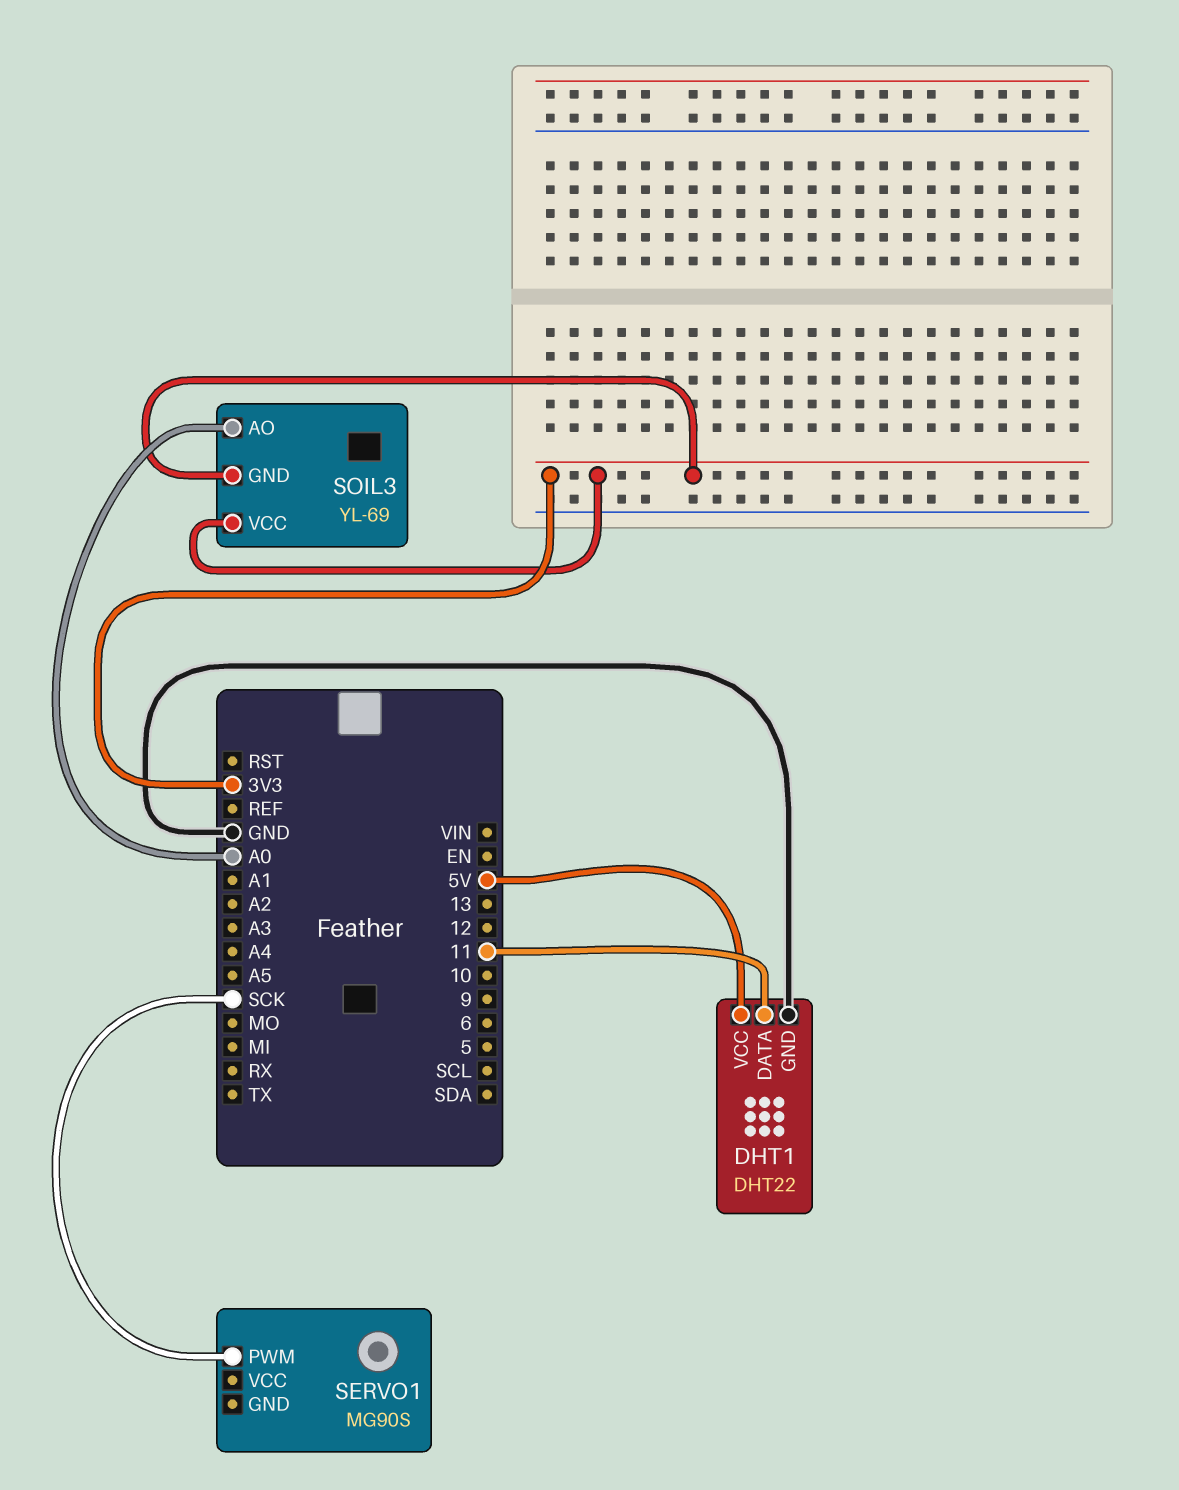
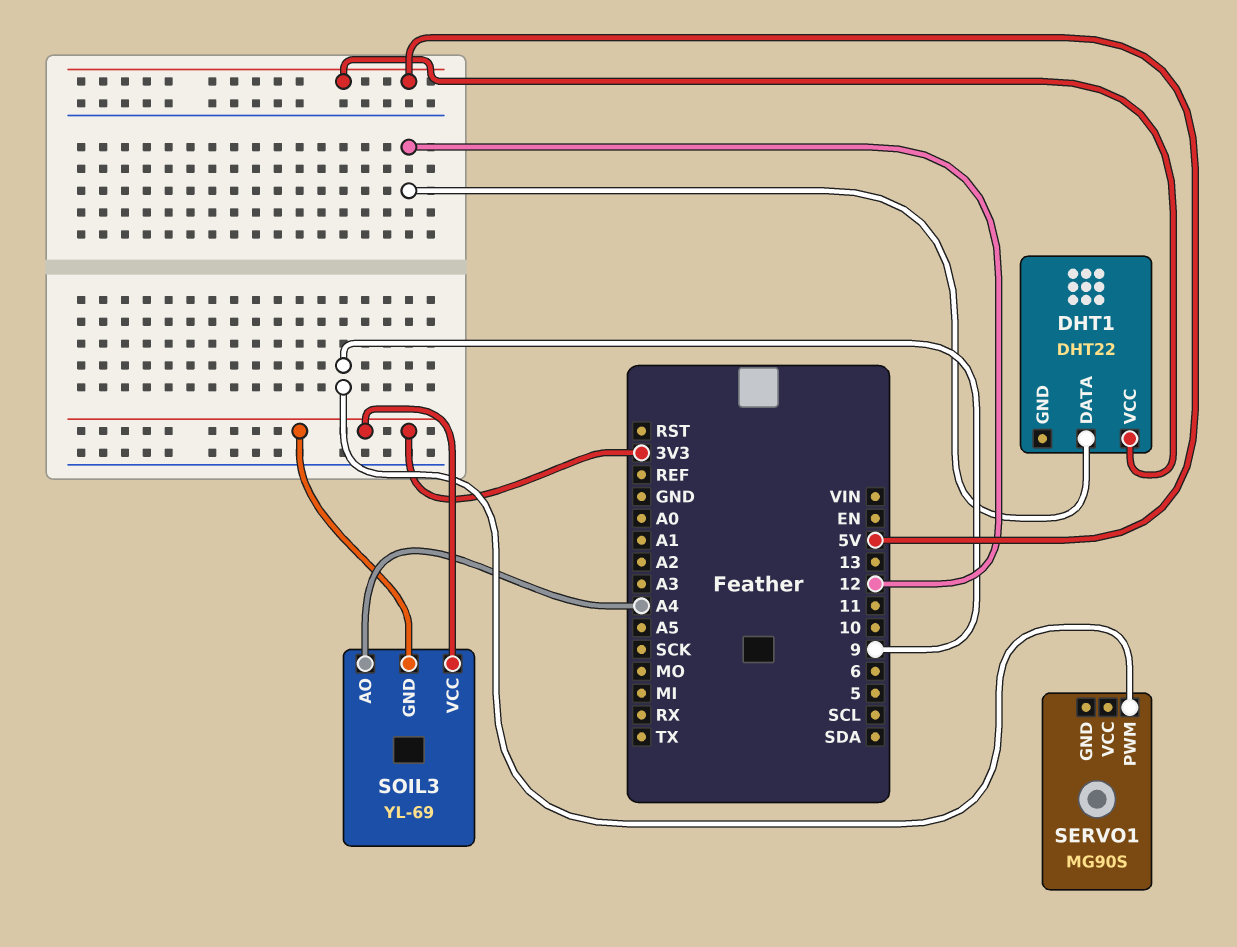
DHT1 pin DATA: 11 -> 12
DHT1 pin GND: GND -> none
SERVO1 pin PWM: SCK -> 9
SOIL3 pin AO: A0 -> A4

